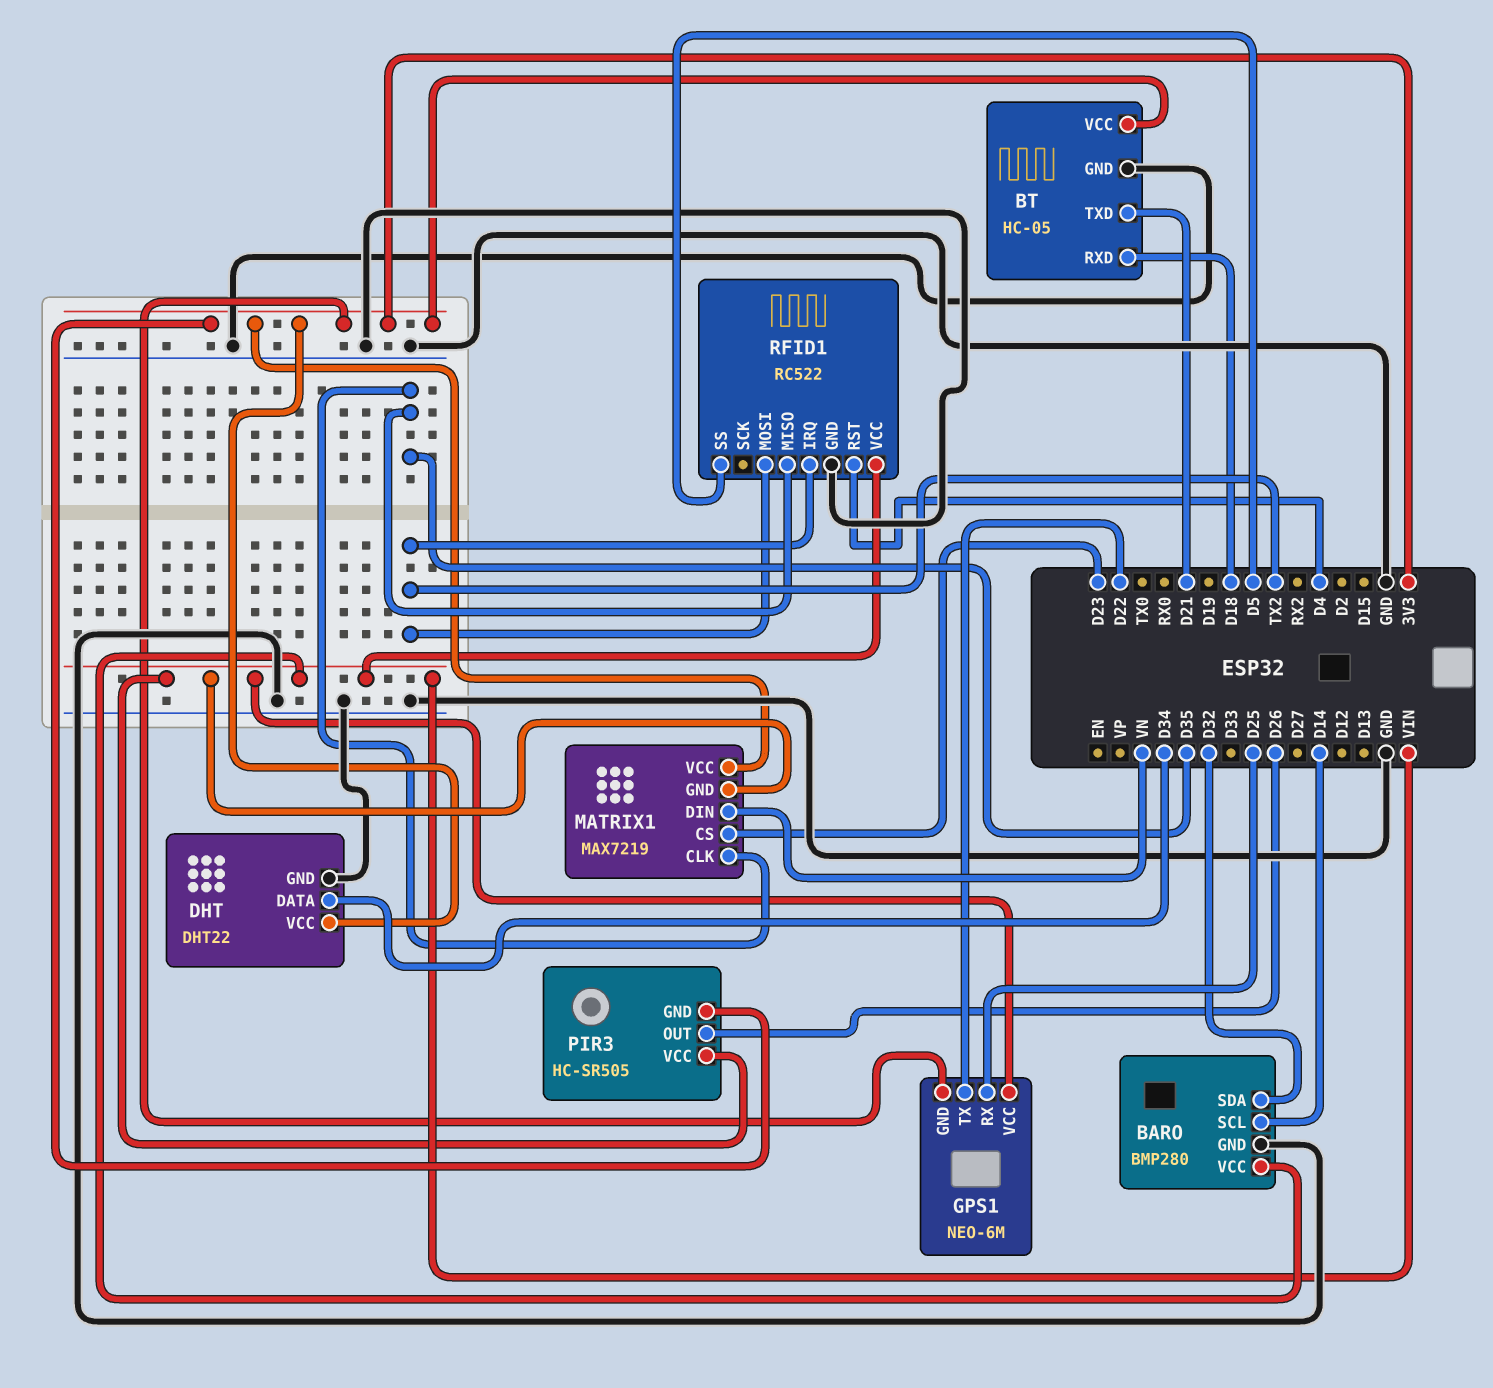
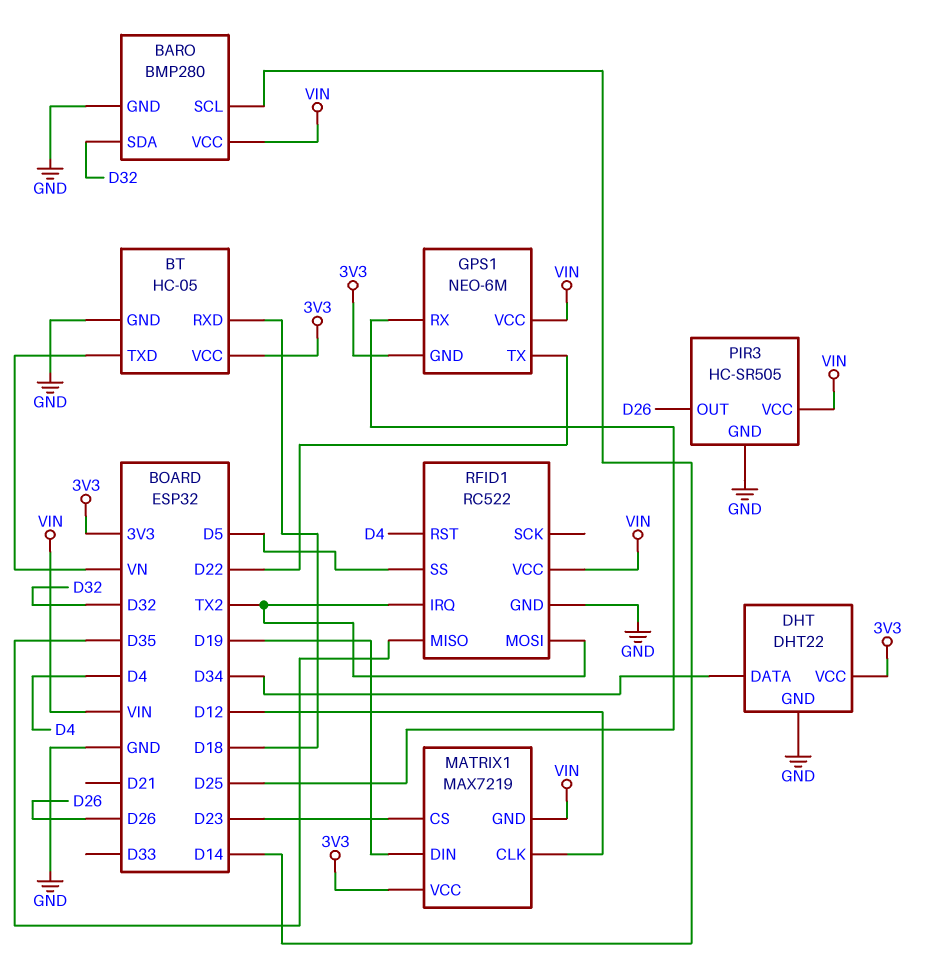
BT pin TXD: D21 -> VN
MATRIX1 pin CLK: D35 -> D12
MATRIX1 pin DIN: VN -> D19
PIR3 pin GND: 3V3 -> GND

